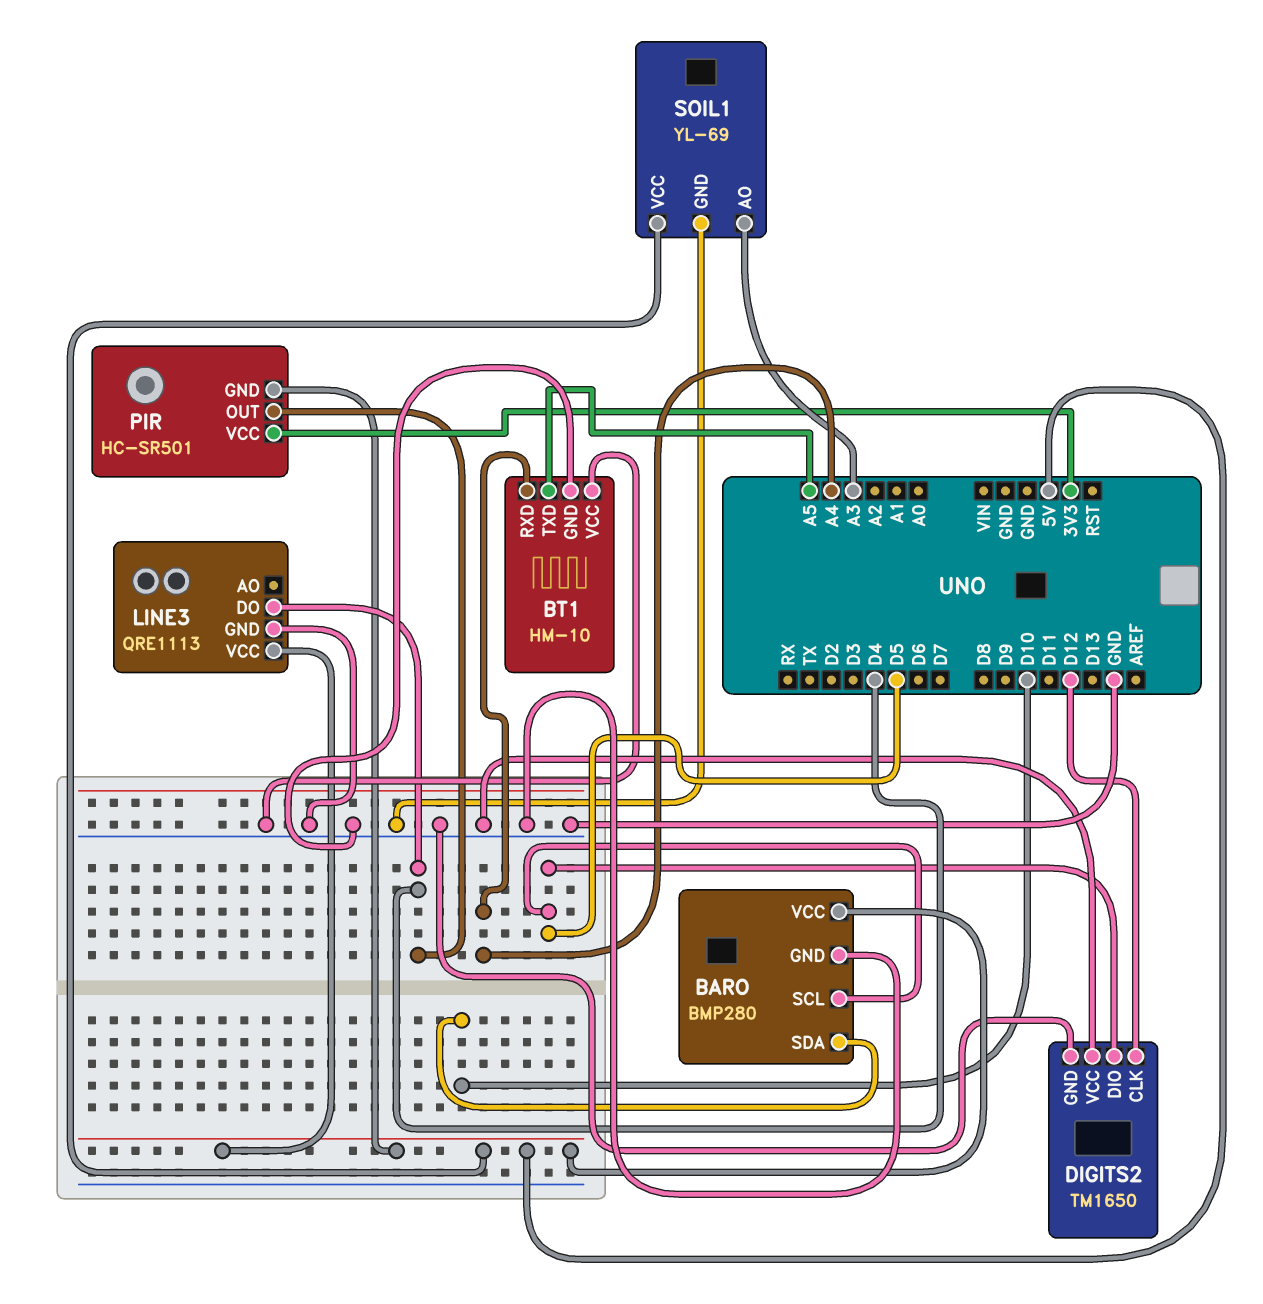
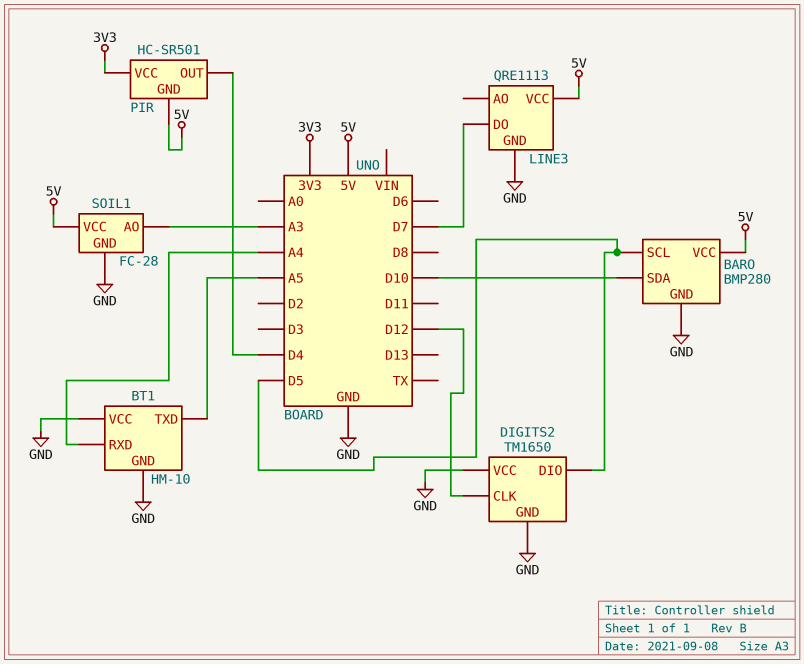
LINE3 pin DO: D4 -> D7
SOIL1: YL-69 -> FC-28

